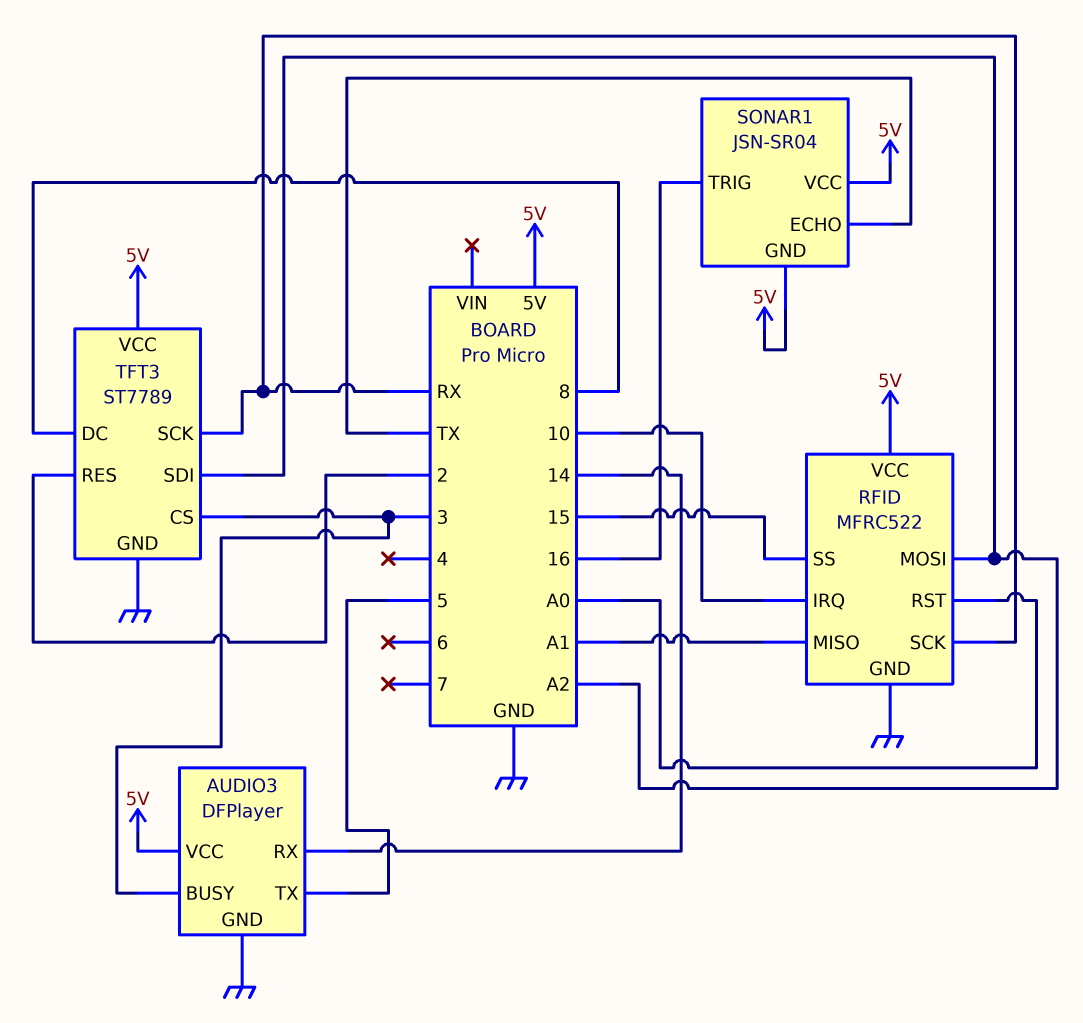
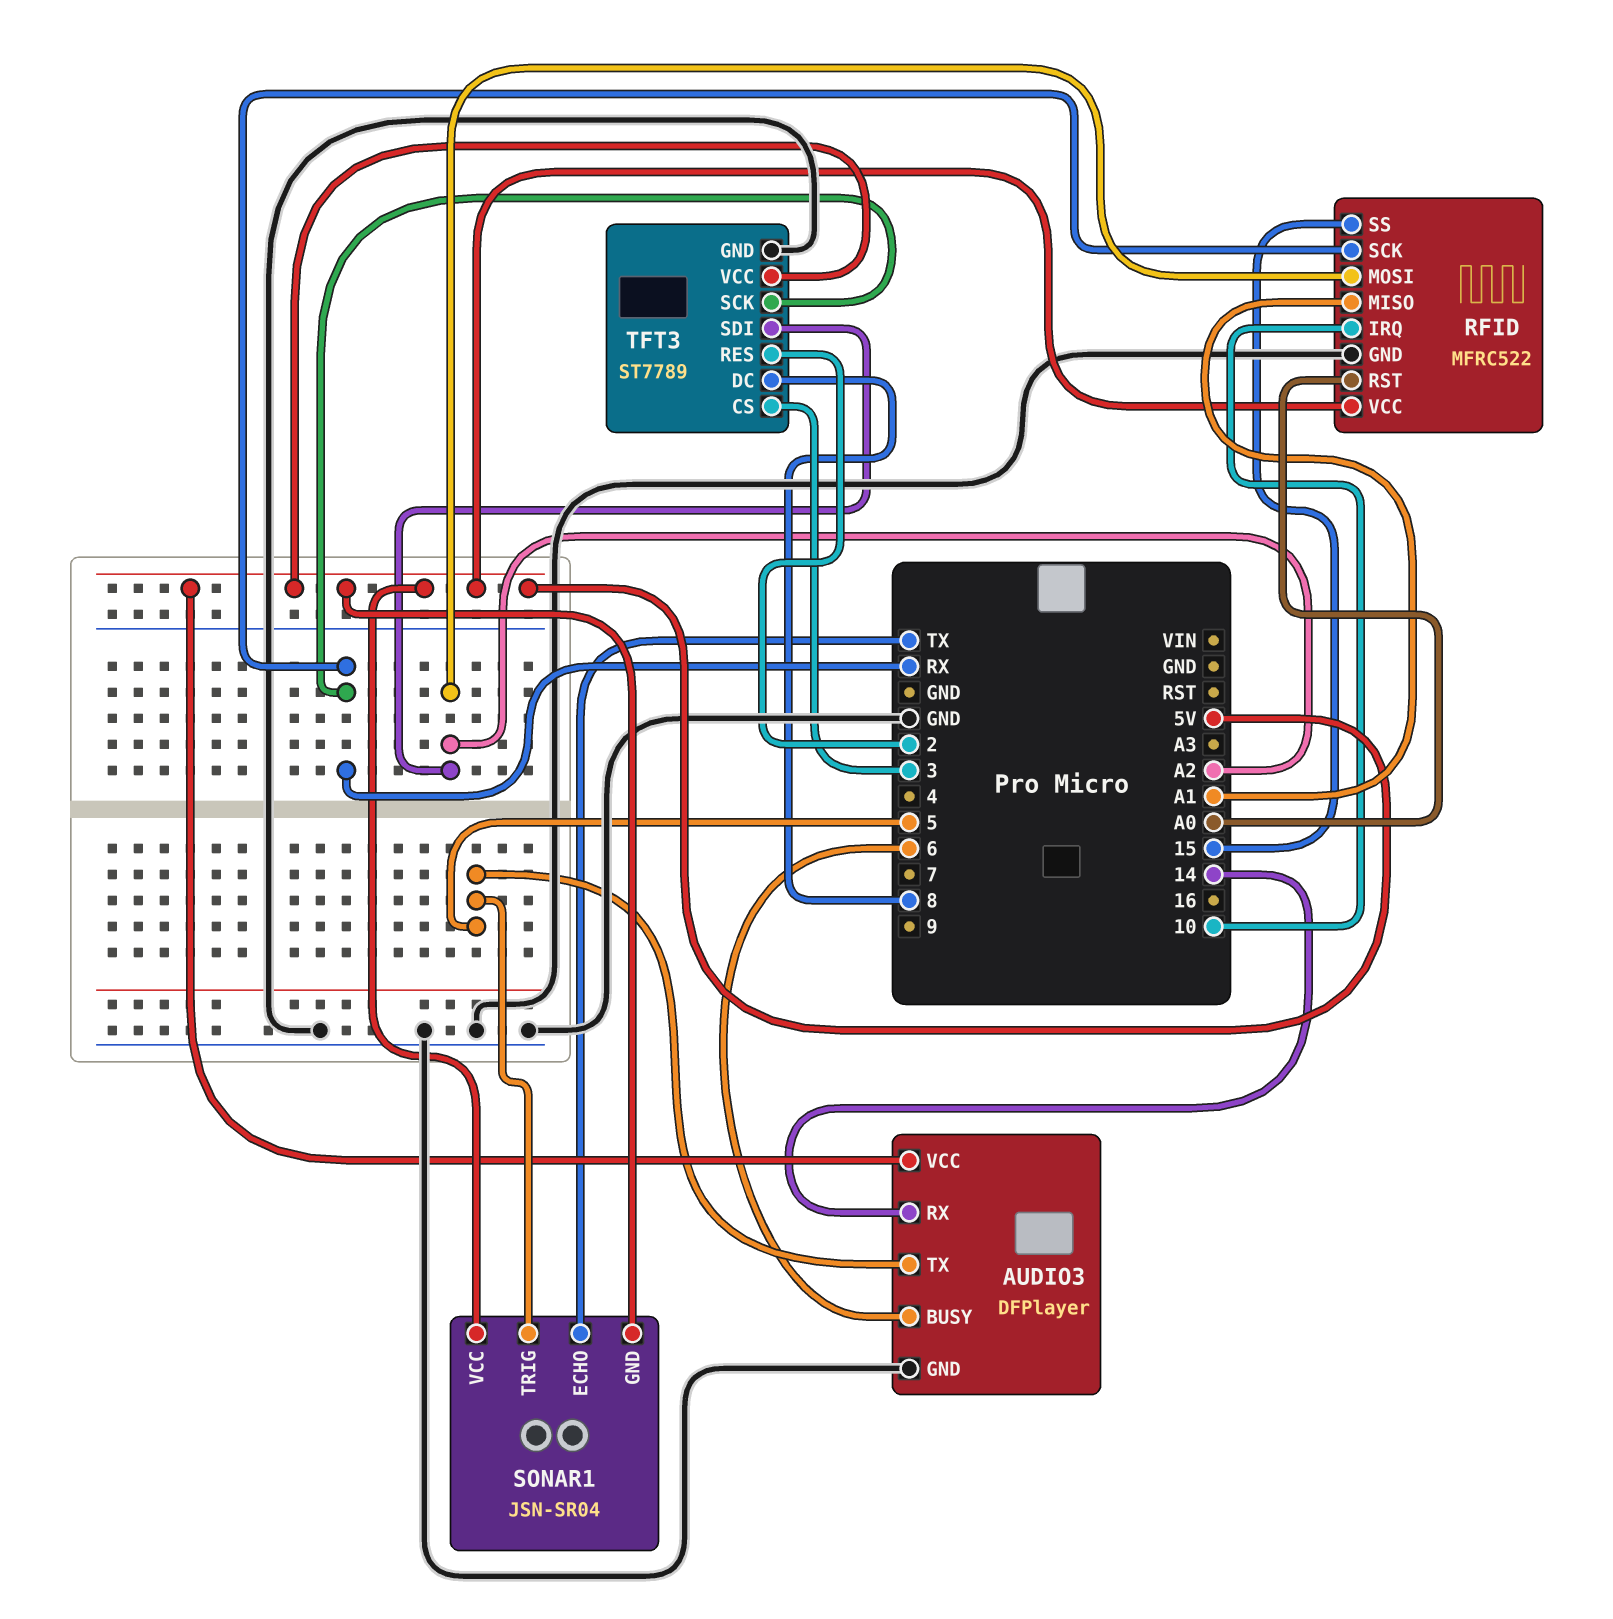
AUDIO3 pin BUSY: 3 -> 6
SONAR1 pin TRIG: 16 -> 5

